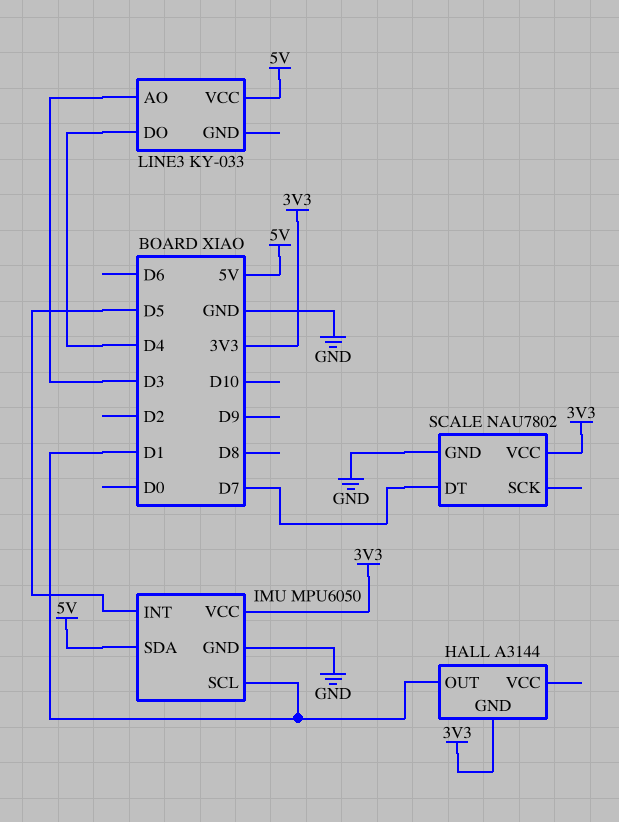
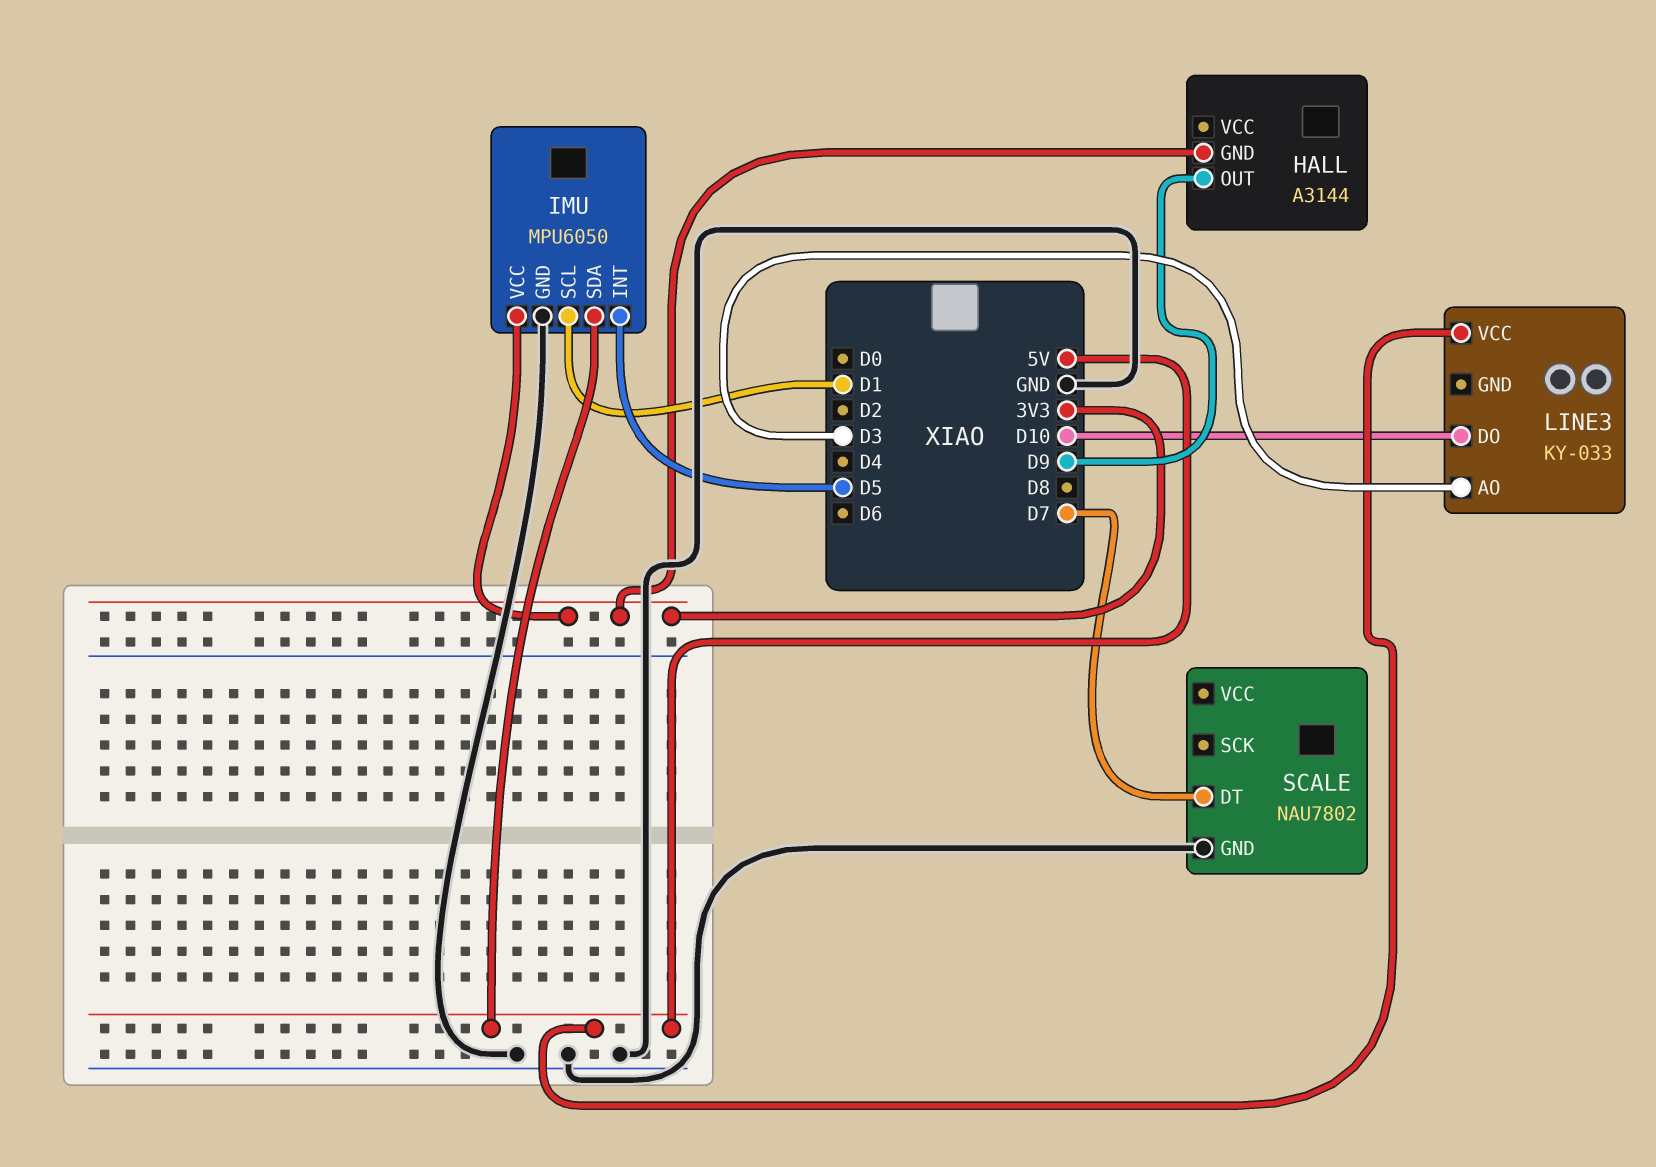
HALL pin OUT: D1 -> D9
LINE3 pin DO: D4 -> D10
SCALE pin VCC: 3V3 -> none

